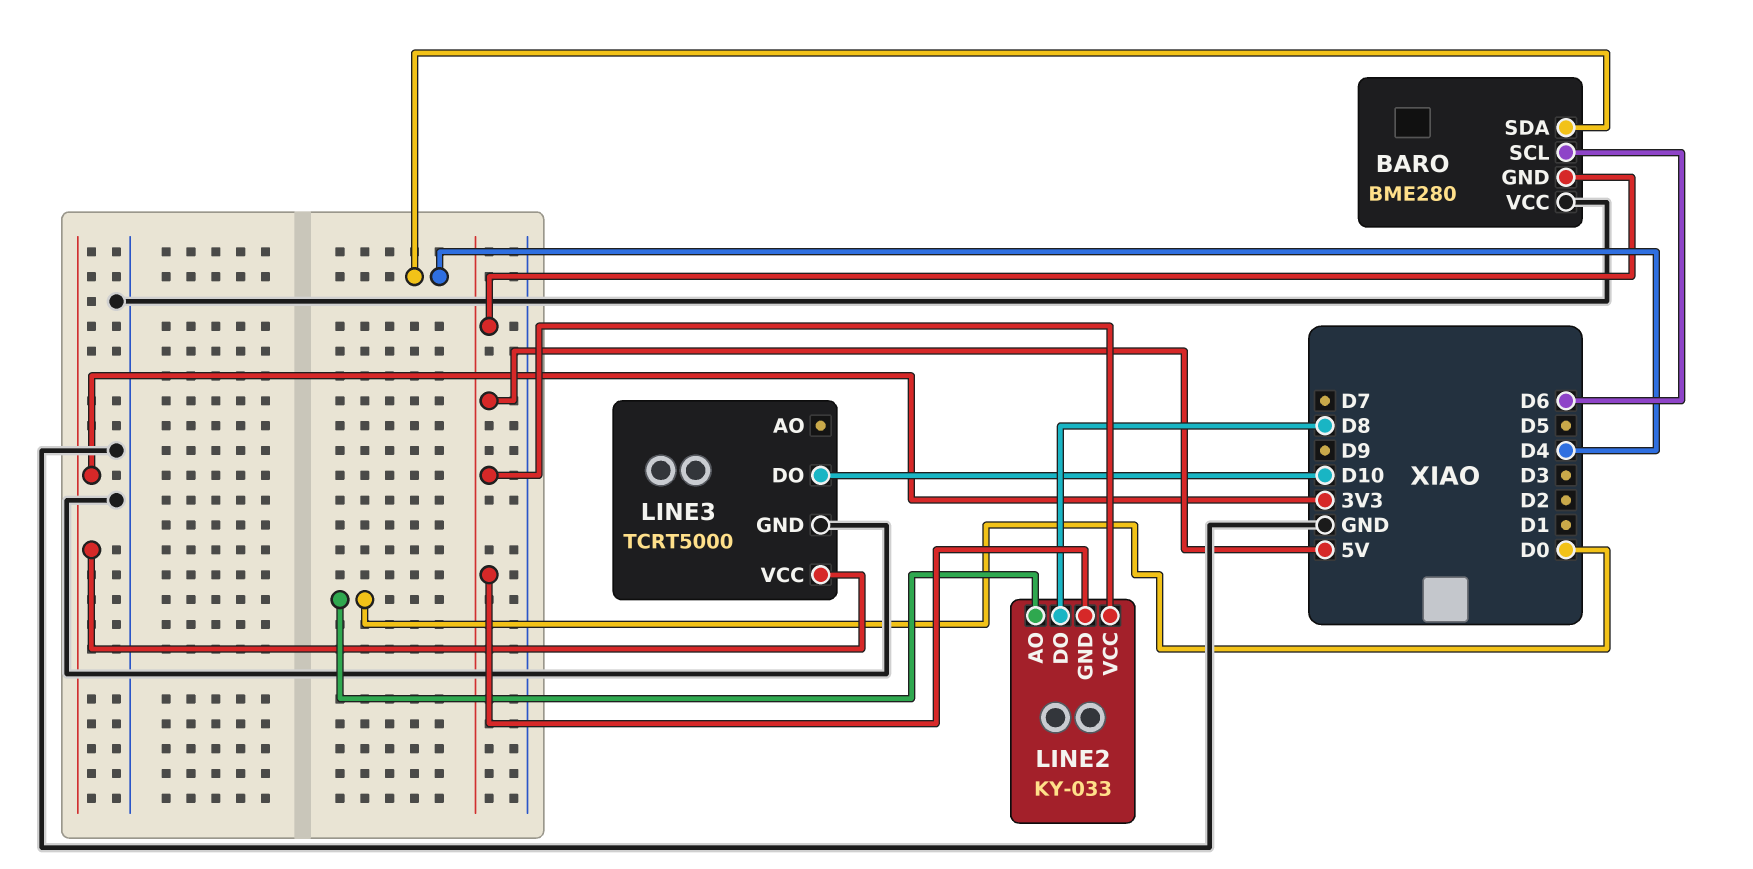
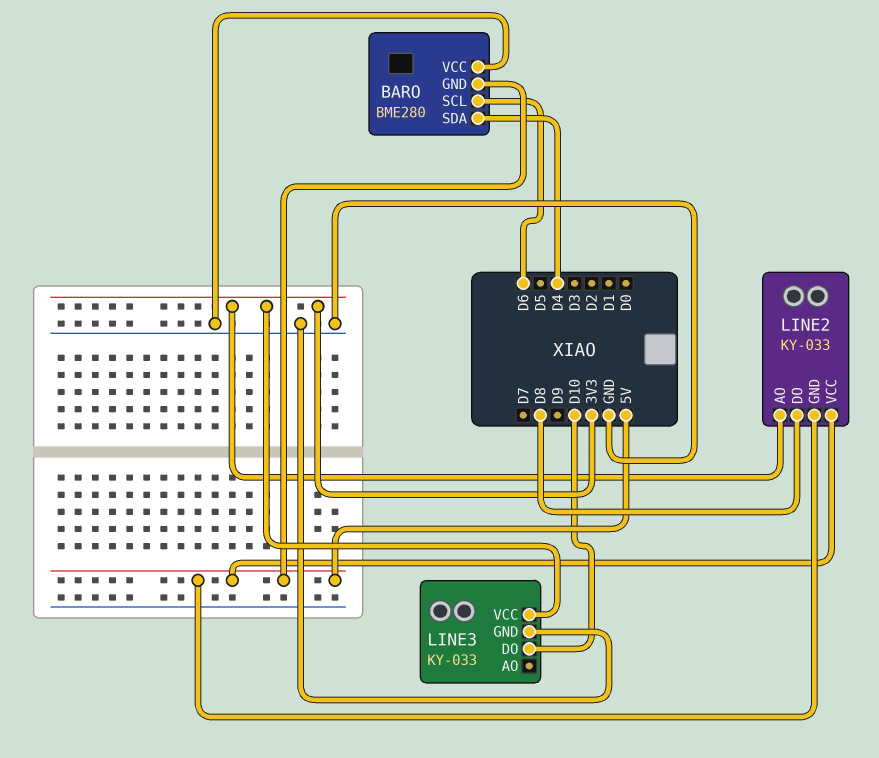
LINE2 pin AO: D0 -> 3V3
LINE3: TCRT5000 -> KY-033

